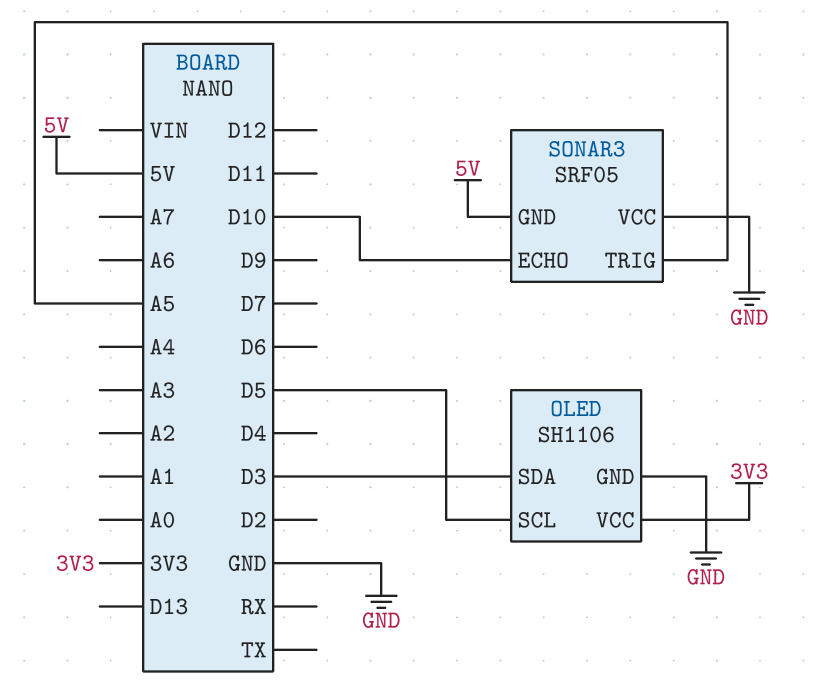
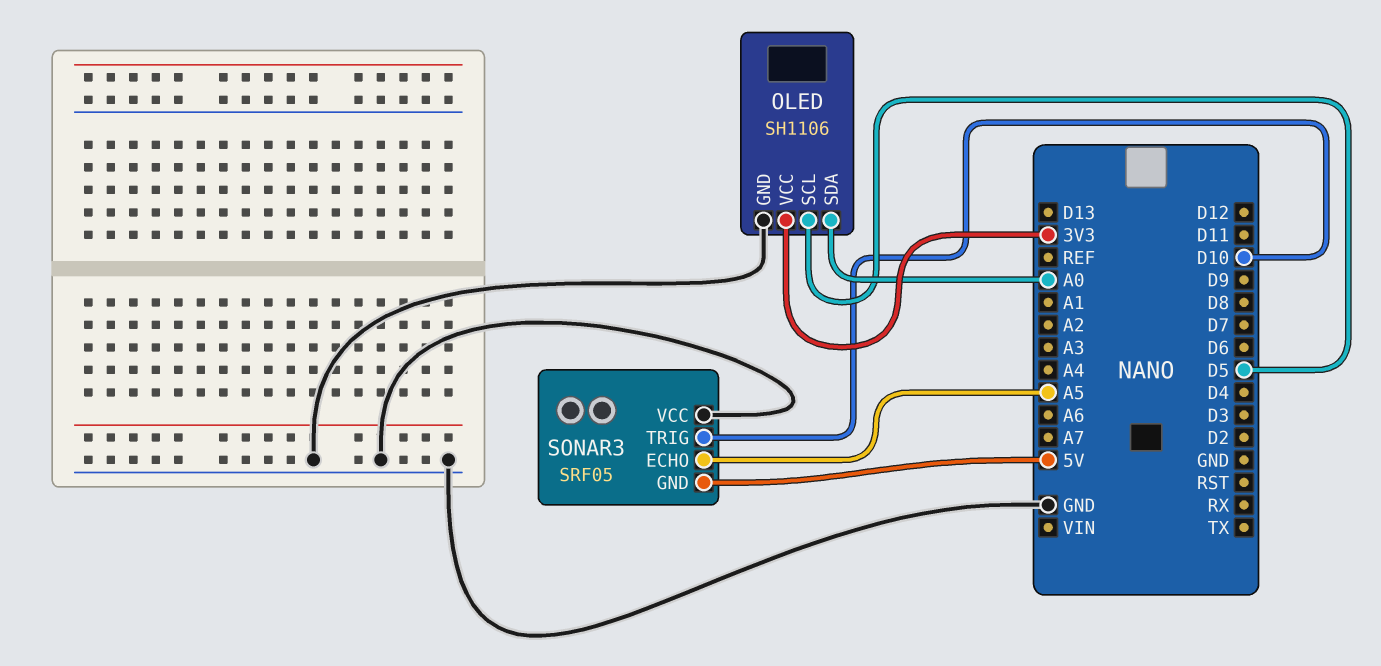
OLED pin SDA: D3 -> A0
SONAR3 pin ECHO: D10 -> A5
SONAR3 pin TRIG: A5 -> D10

